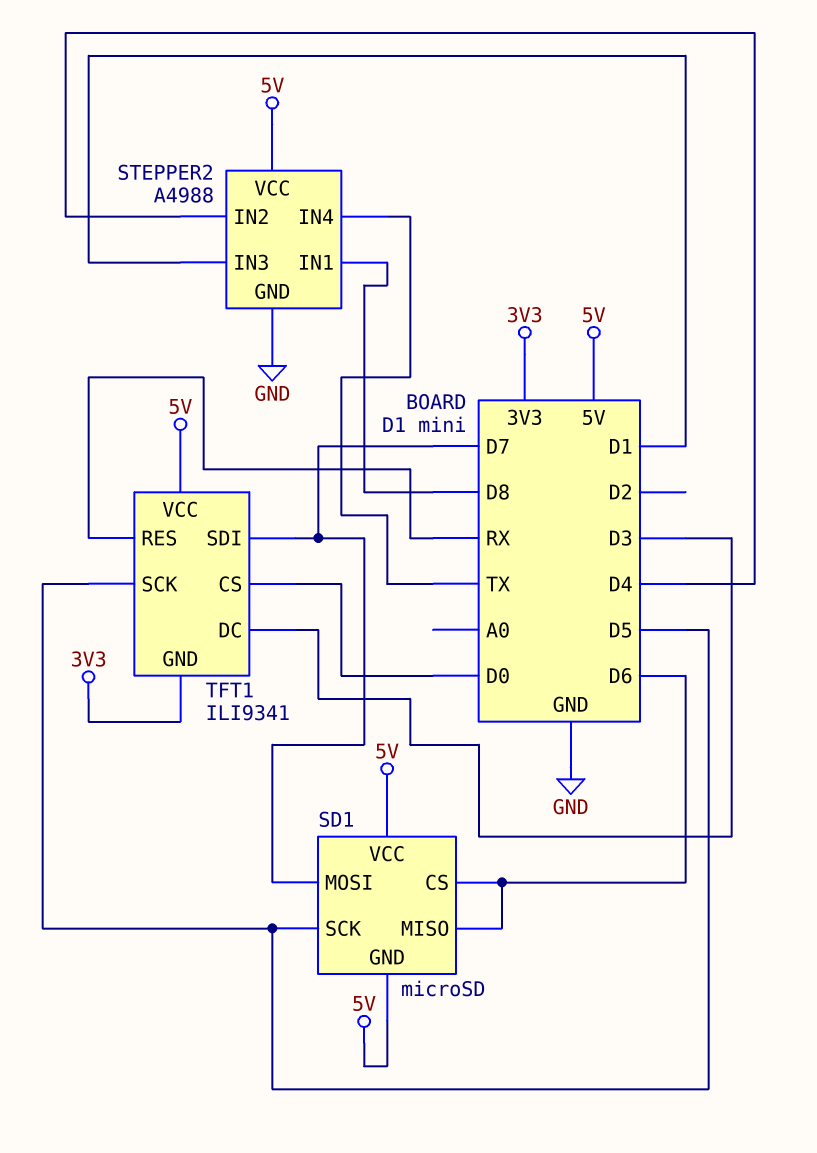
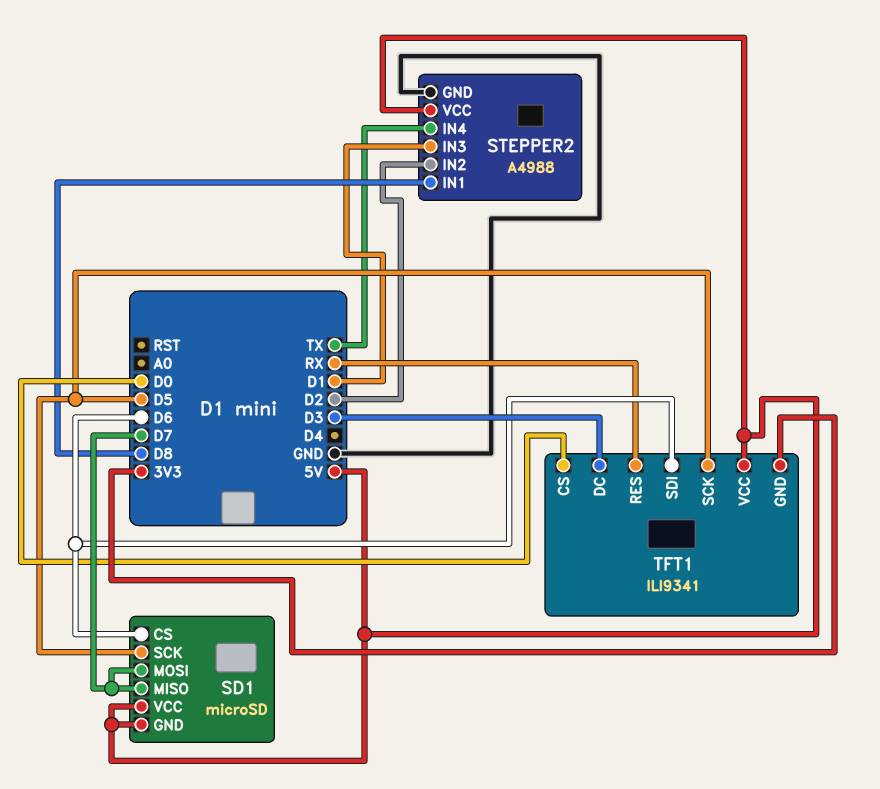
SD1 pin MISO: D6 -> D7
STEPPER2 pin IN2: D4 -> D2
TFT1 pin SDI: D7 -> D6

